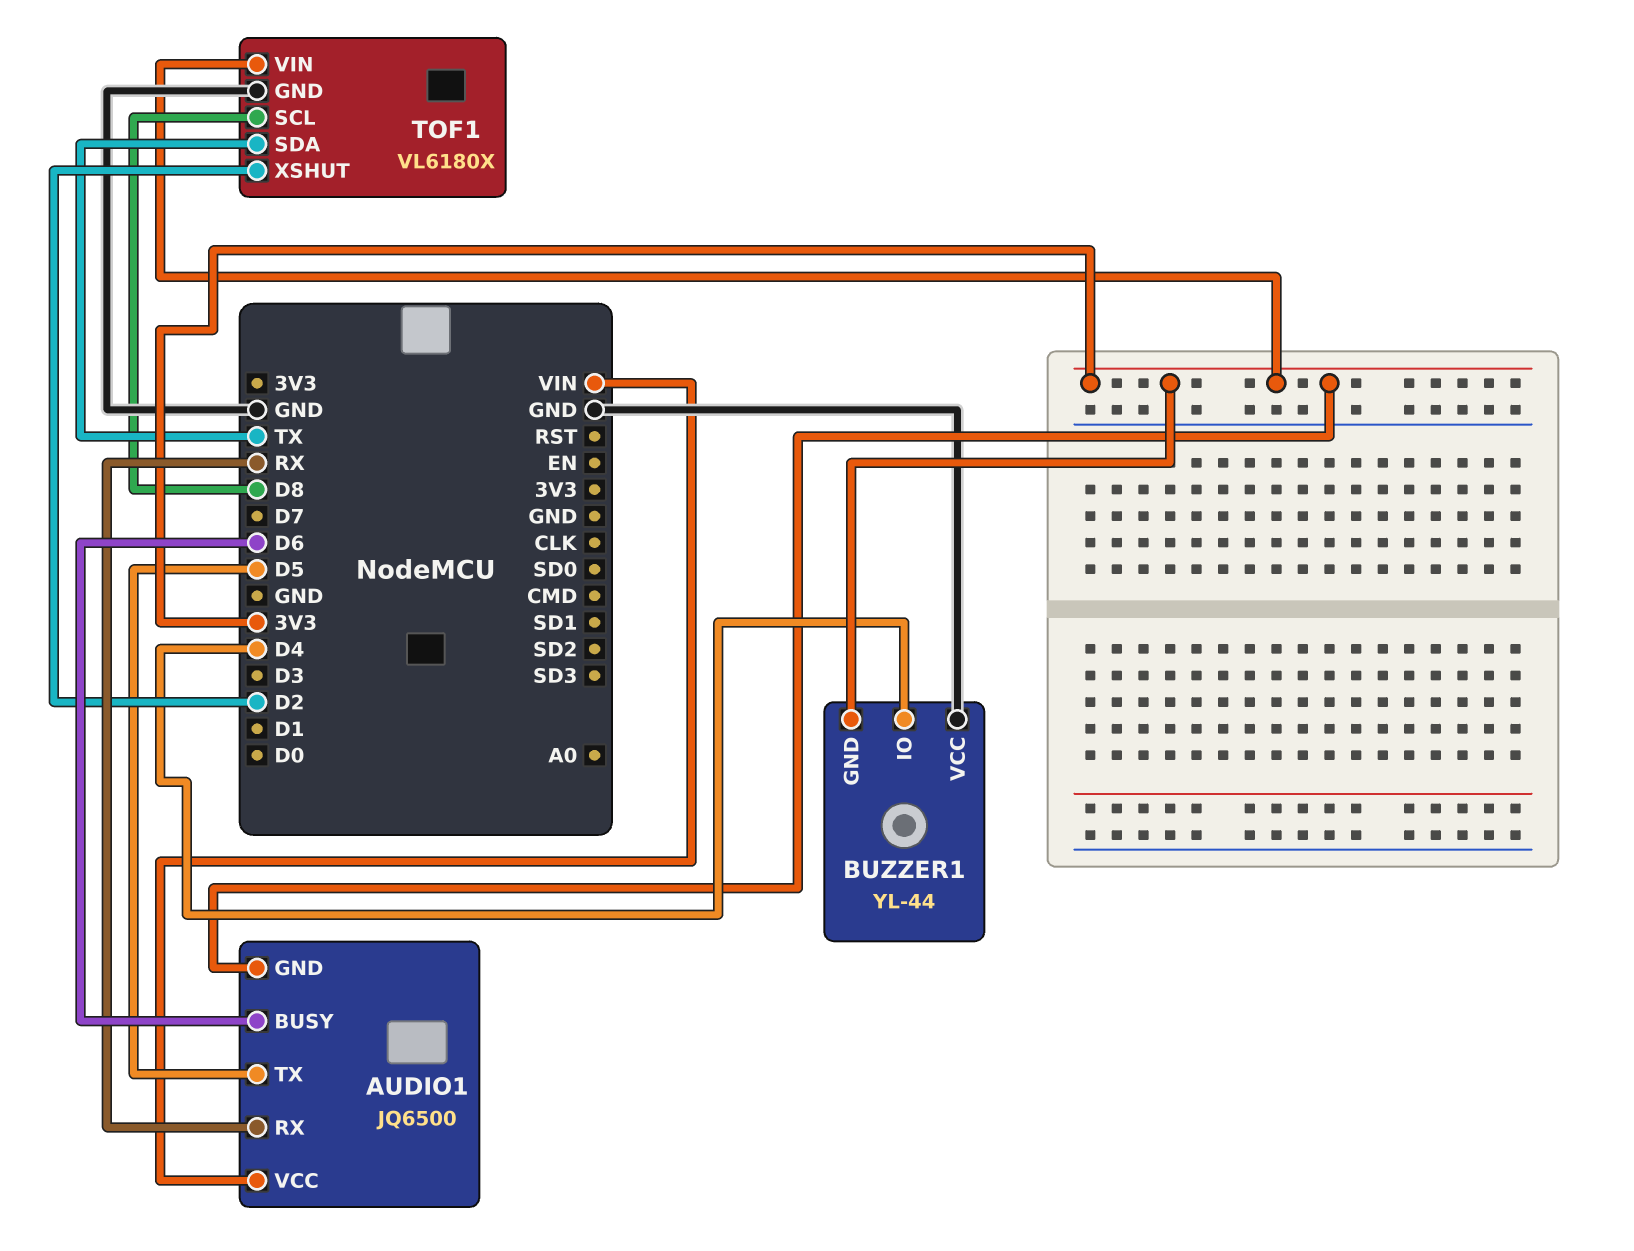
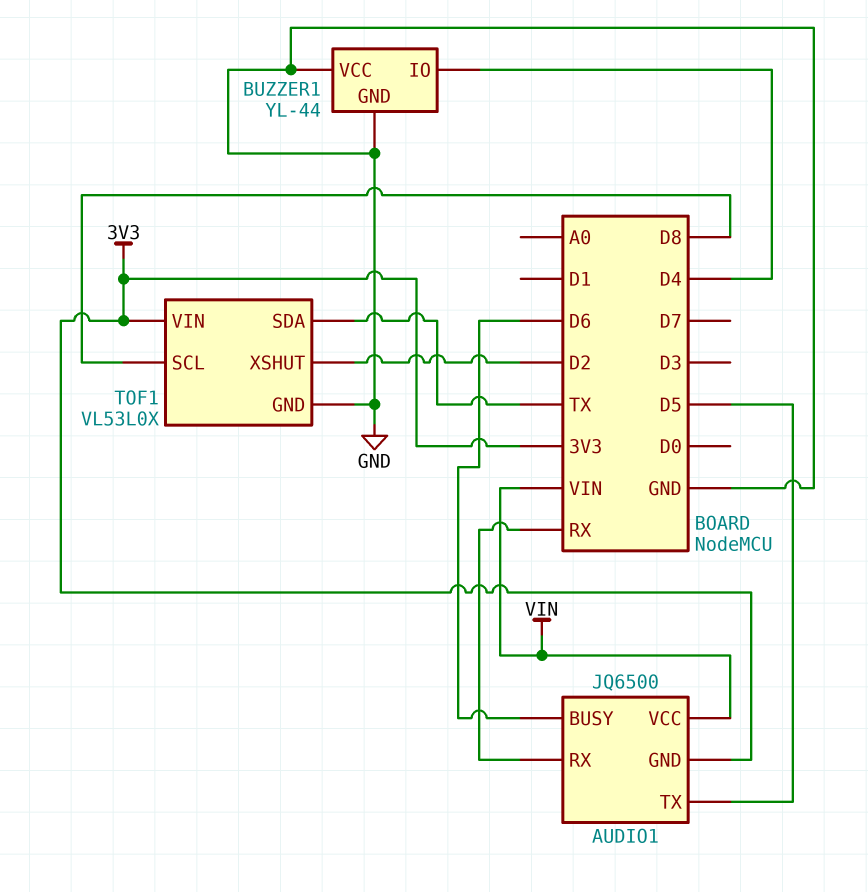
BUZZER1 pin GND: 3V3 -> GND
TOF1: VL6180X -> VL53L0X

